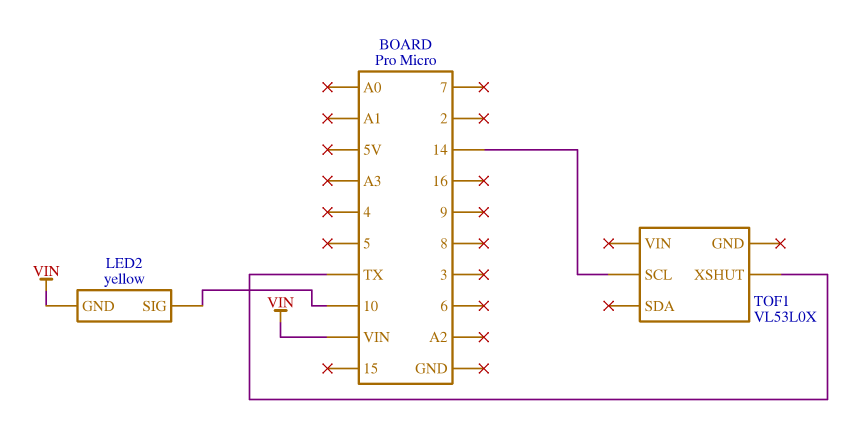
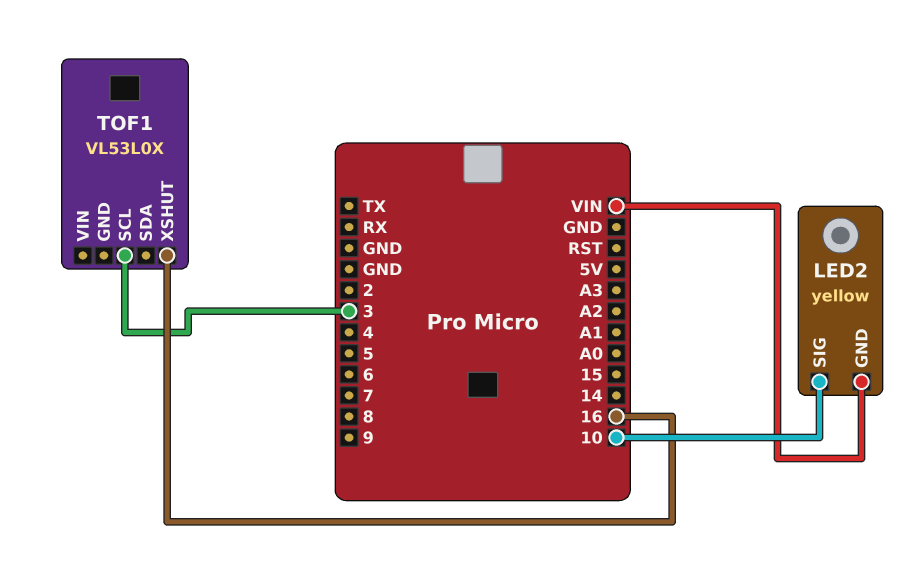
TOF1 pin SCL: 14 -> 3
TOF1 pin XSHUT: TX -> 16

